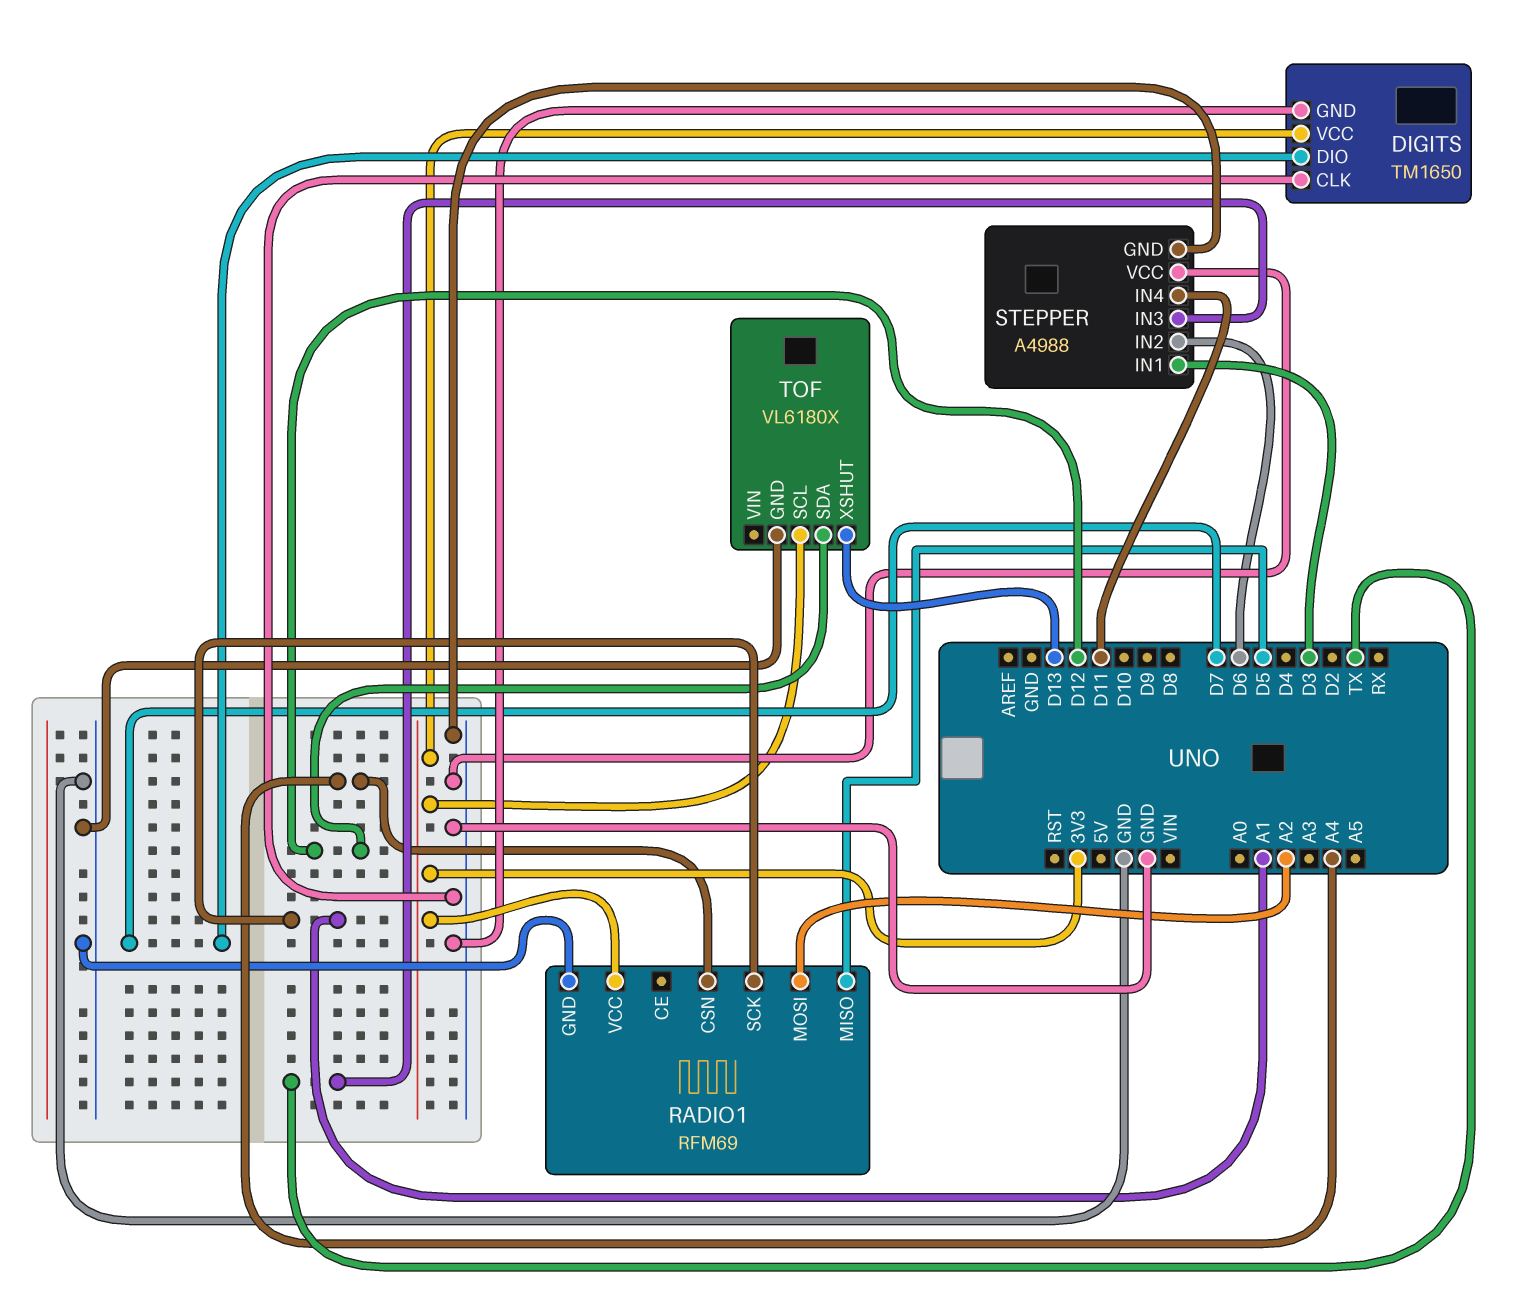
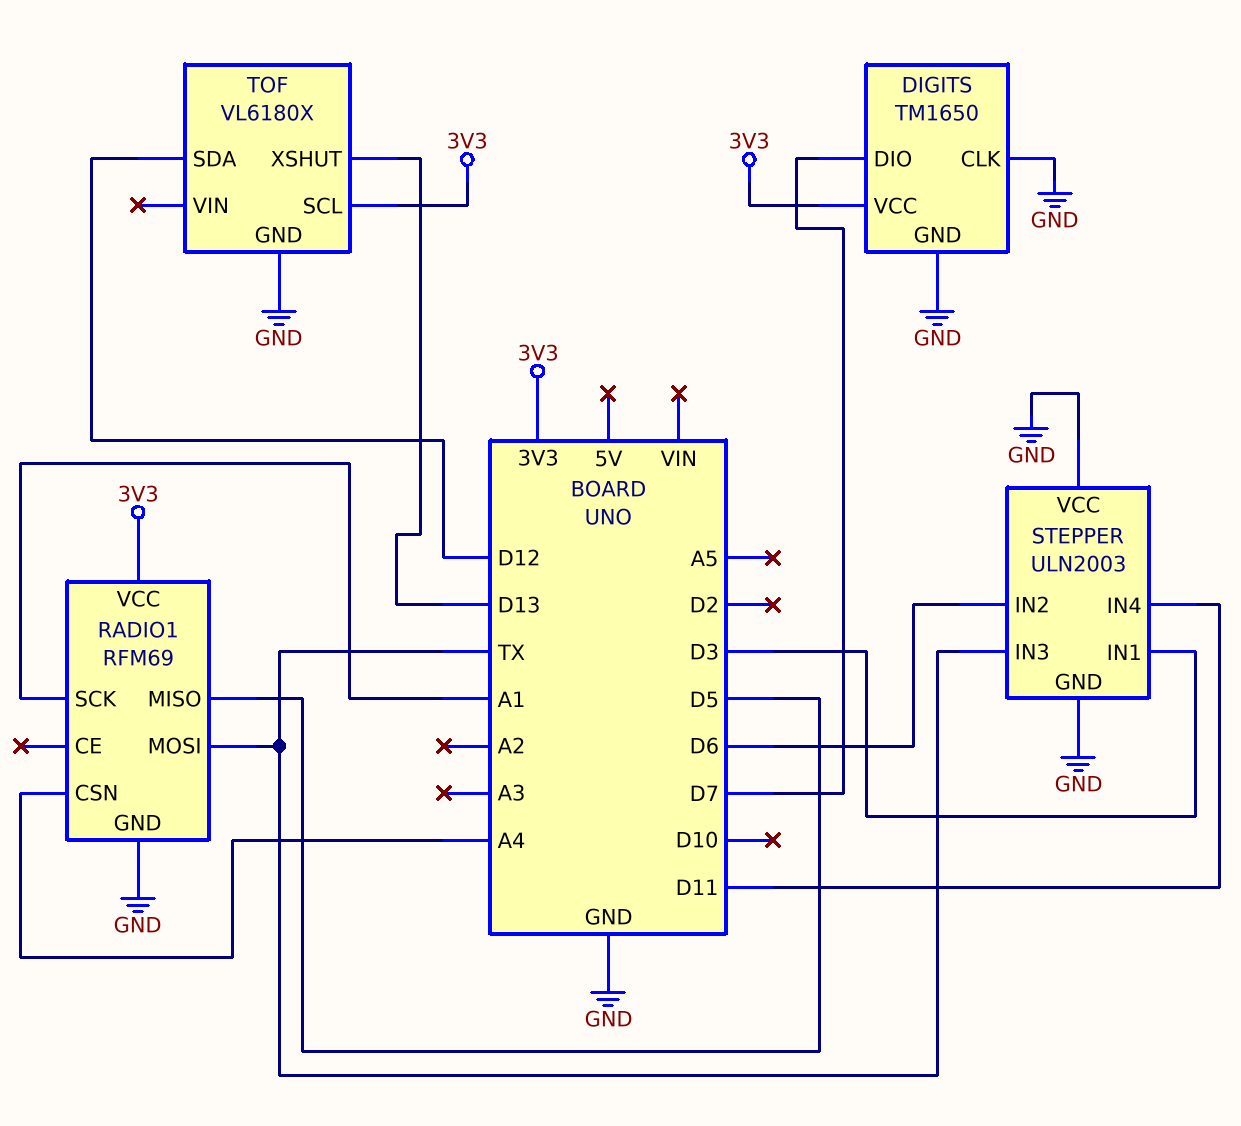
RADIO1 pin MOSI: A2 -> TX
STEPPER: A4988 -> ULN2003

